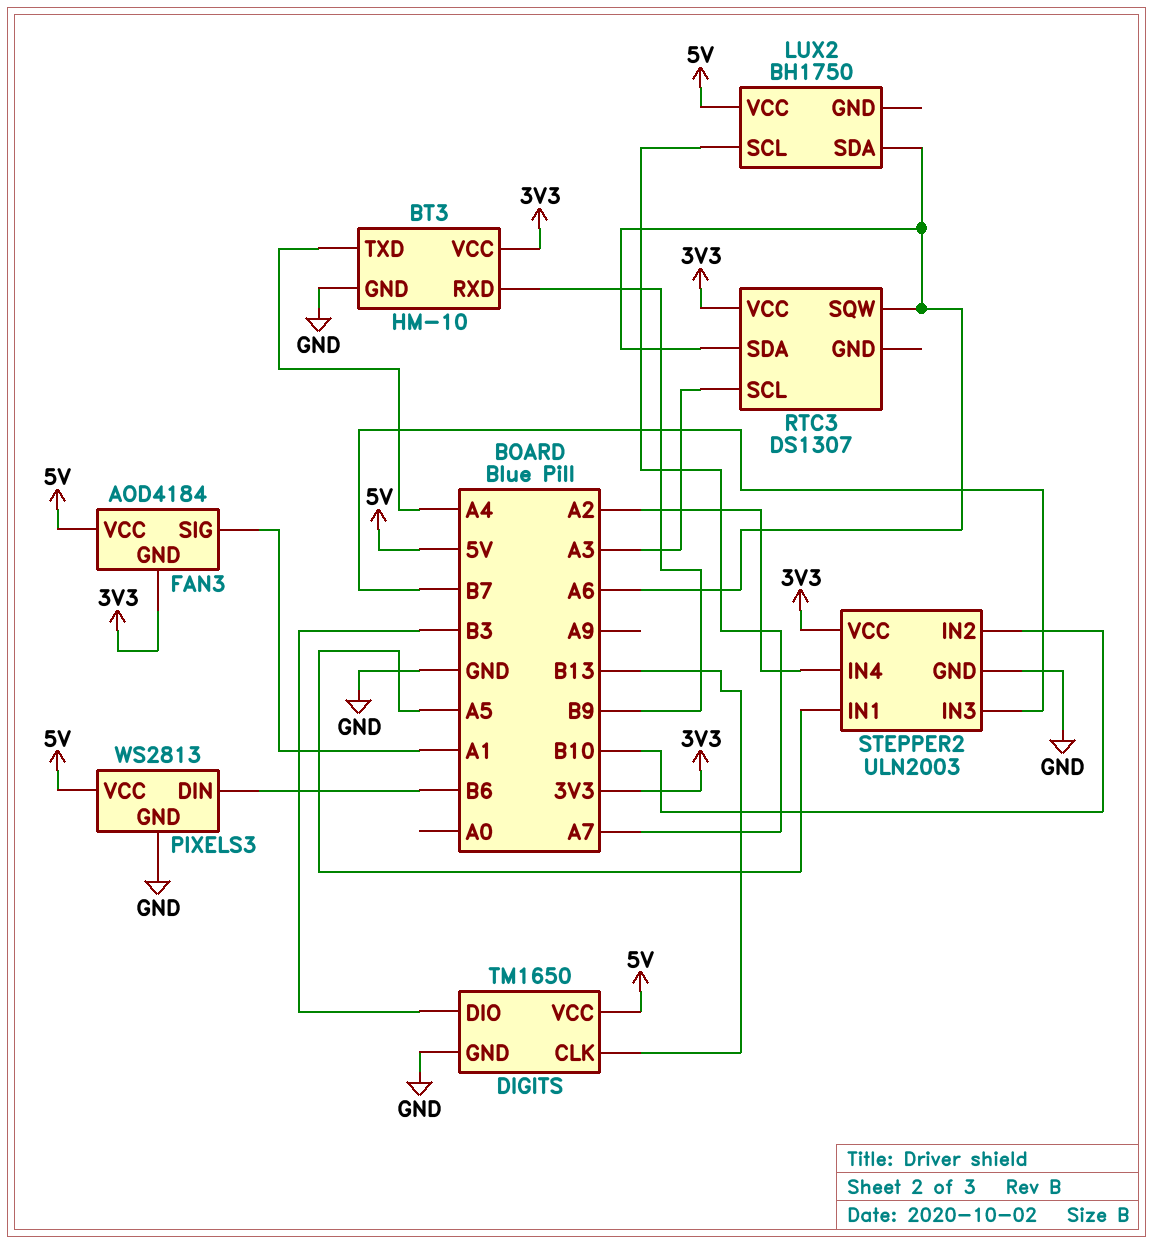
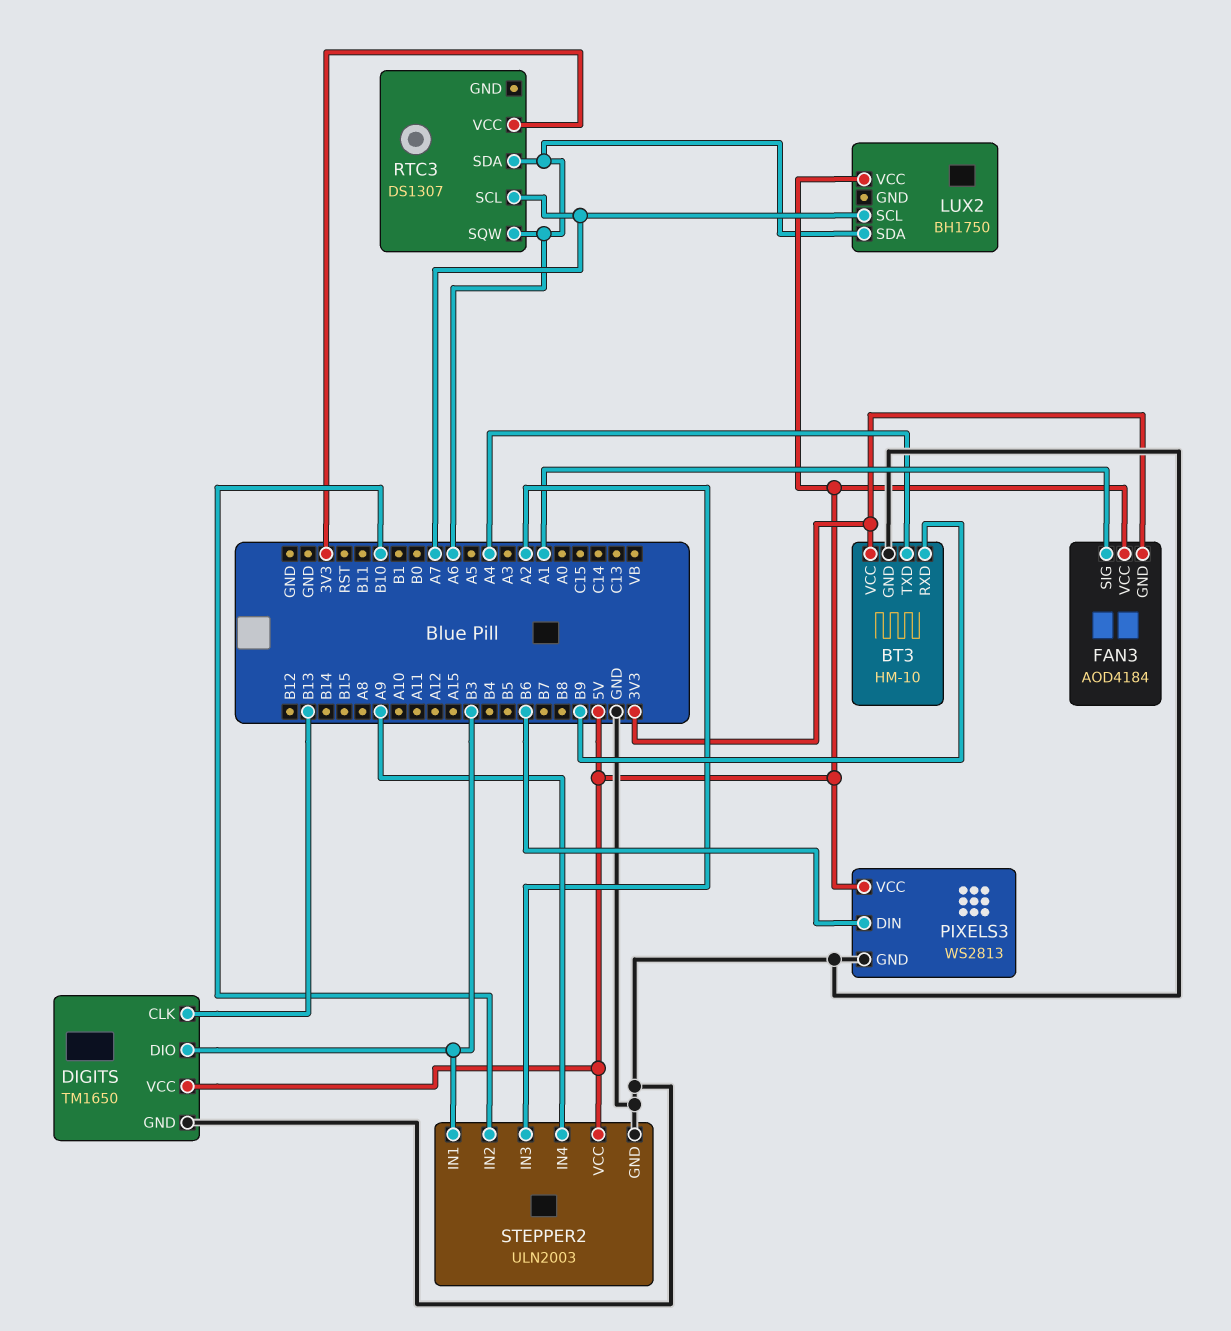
RTC3 pin SCL: A3 -> A7
STEPPER2 pin IN1: A5 -> B3
STEPPER2 pin IN3: B7 -> A2
STEPPER2 pin IN4: A2 -> A9
STEPPER2 pin VCC: 3V3 -> 5V

